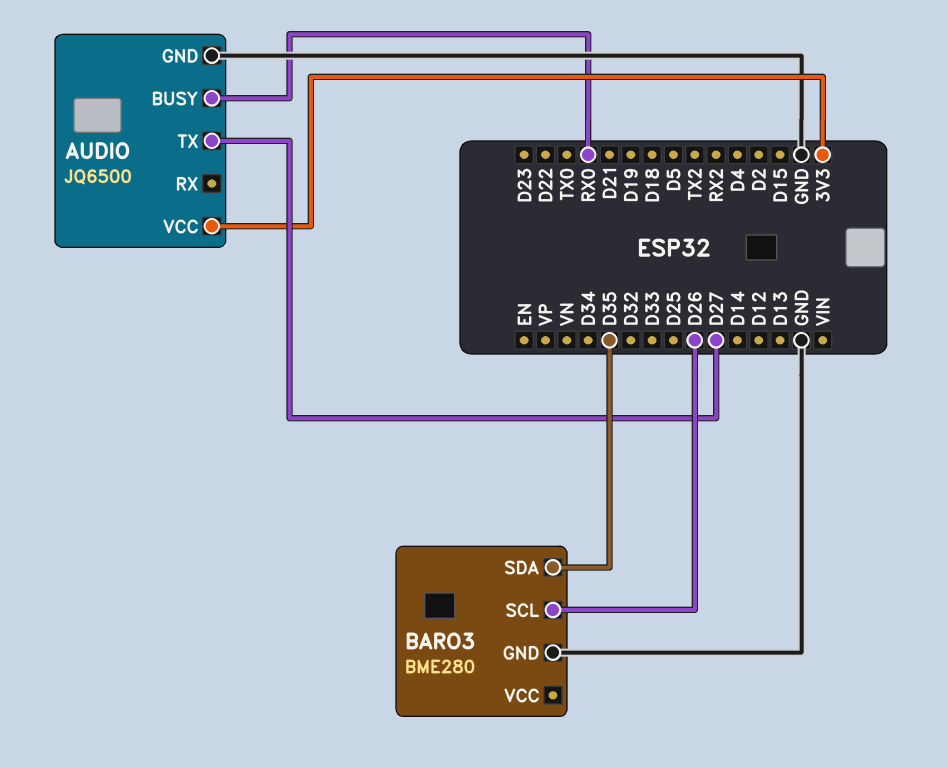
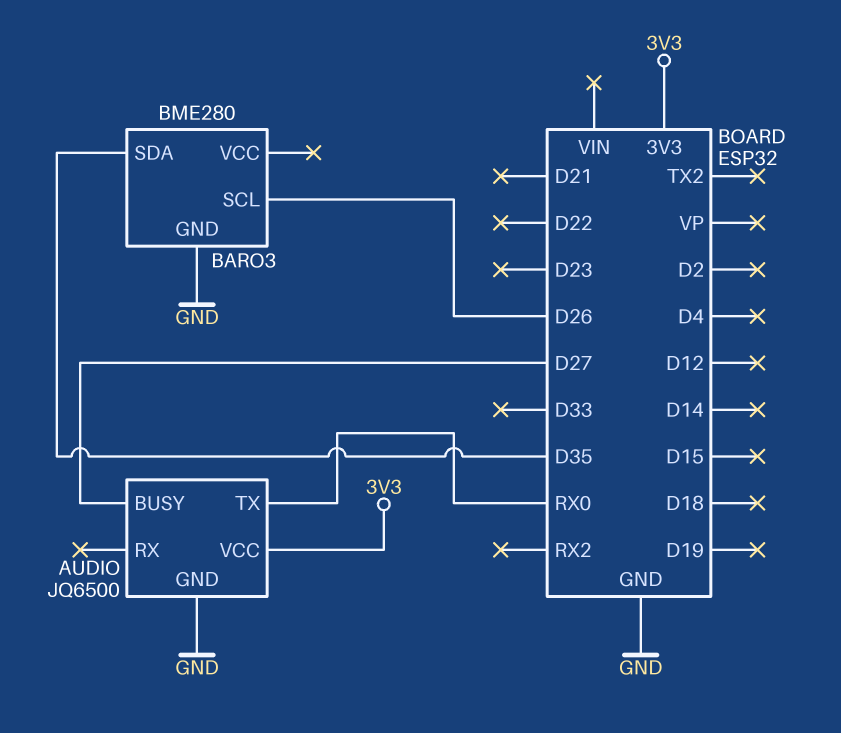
AUDIO pin BUSY: RX0 -> D27
AUDIO pin TX: D27 -> RX0

